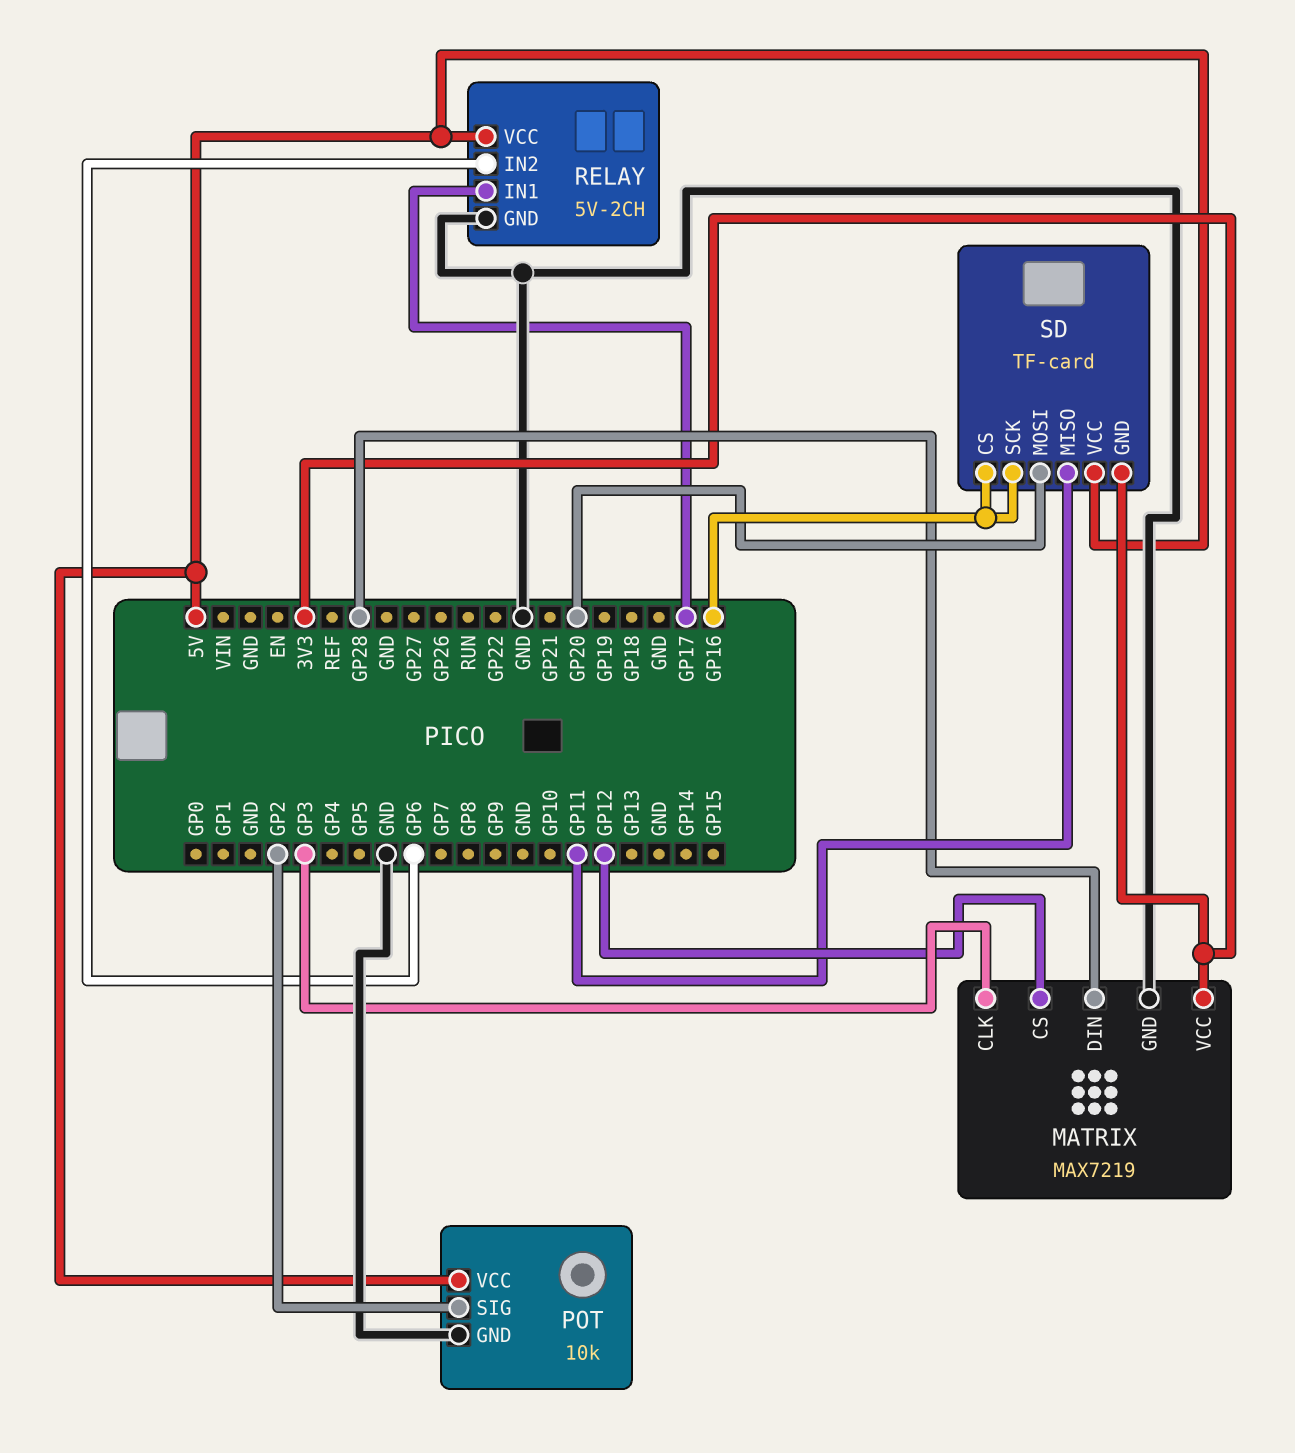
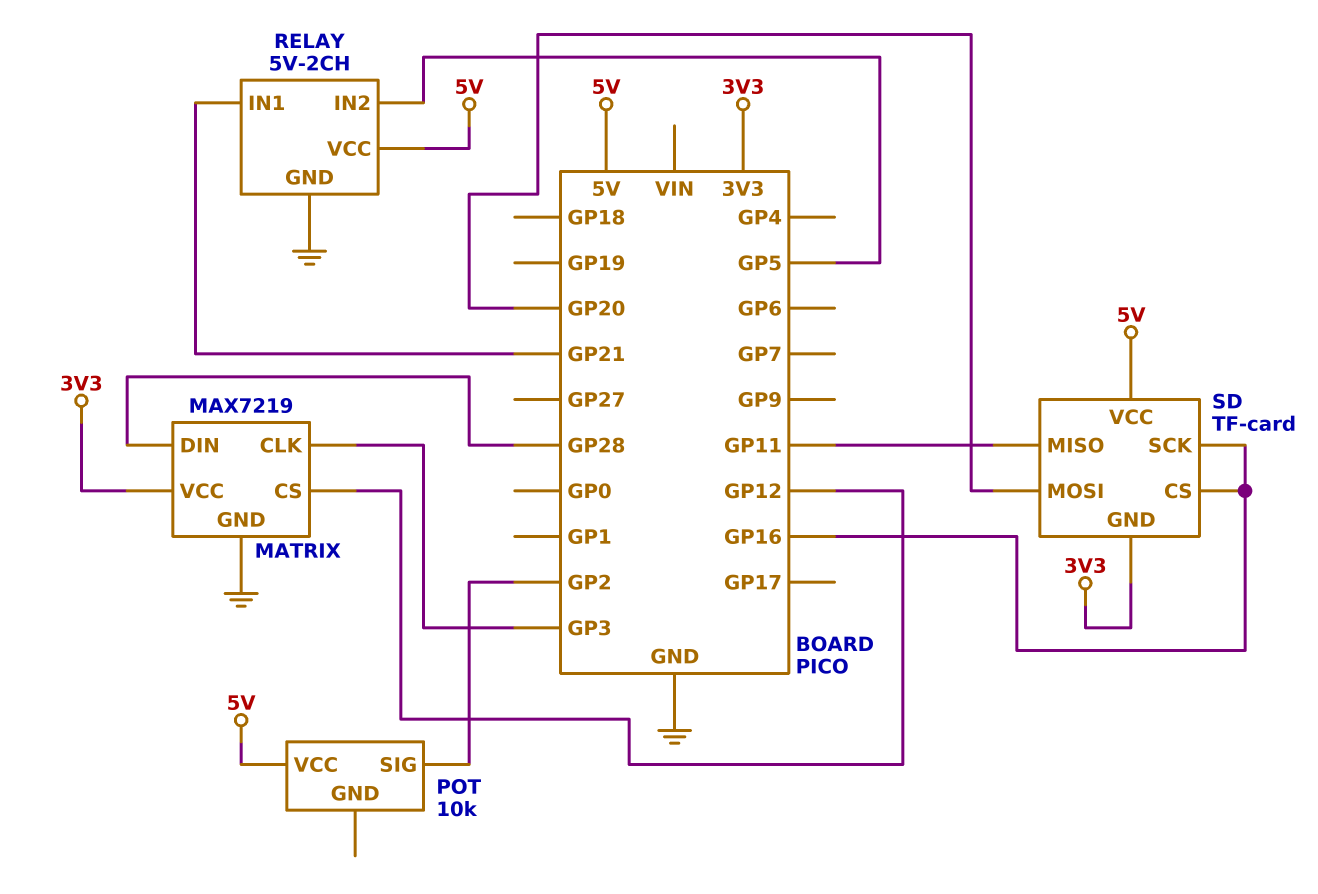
POT pin GND: GND -> none
RELAY pin IN1: GP17 -> GP21
RELAY pin IN2: GP6 -> GP5

